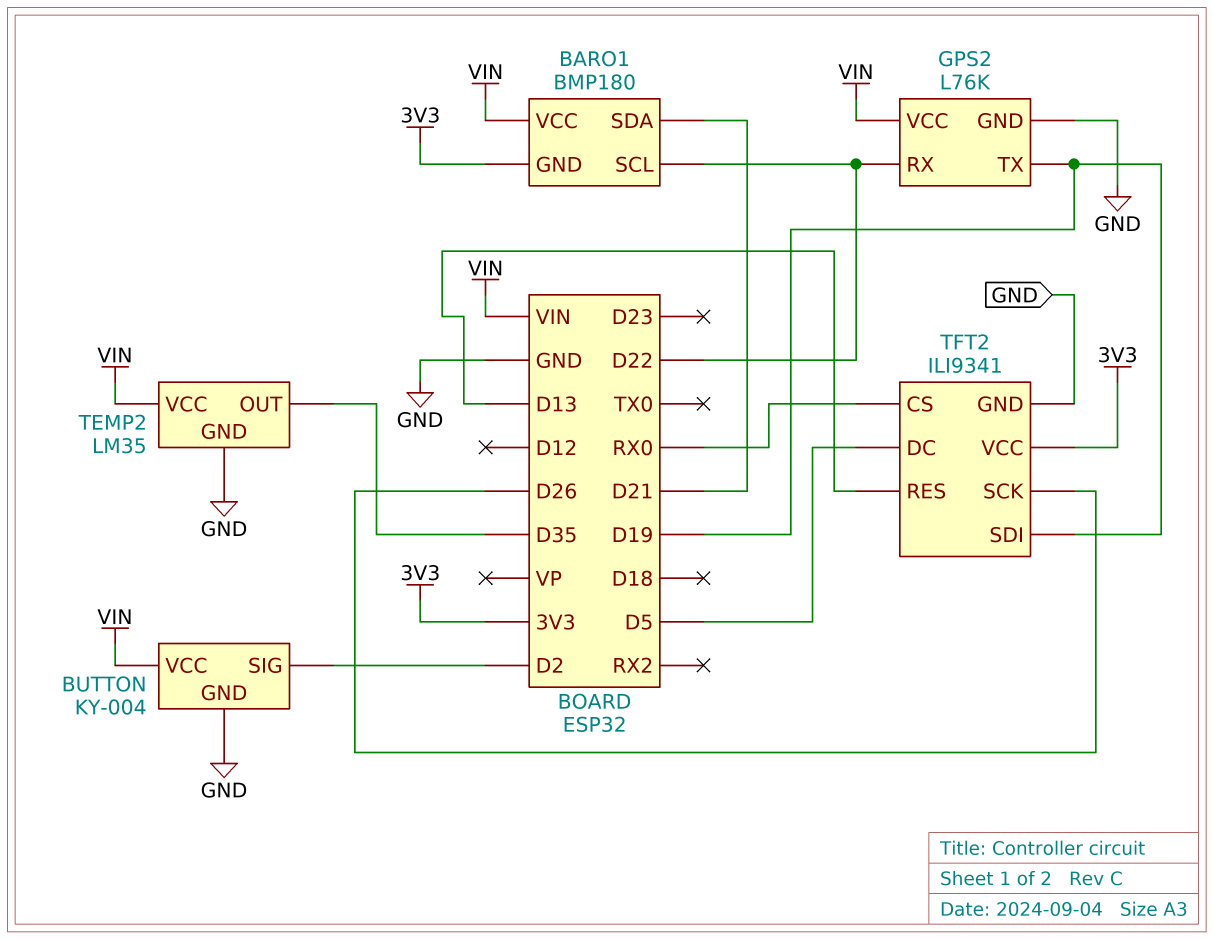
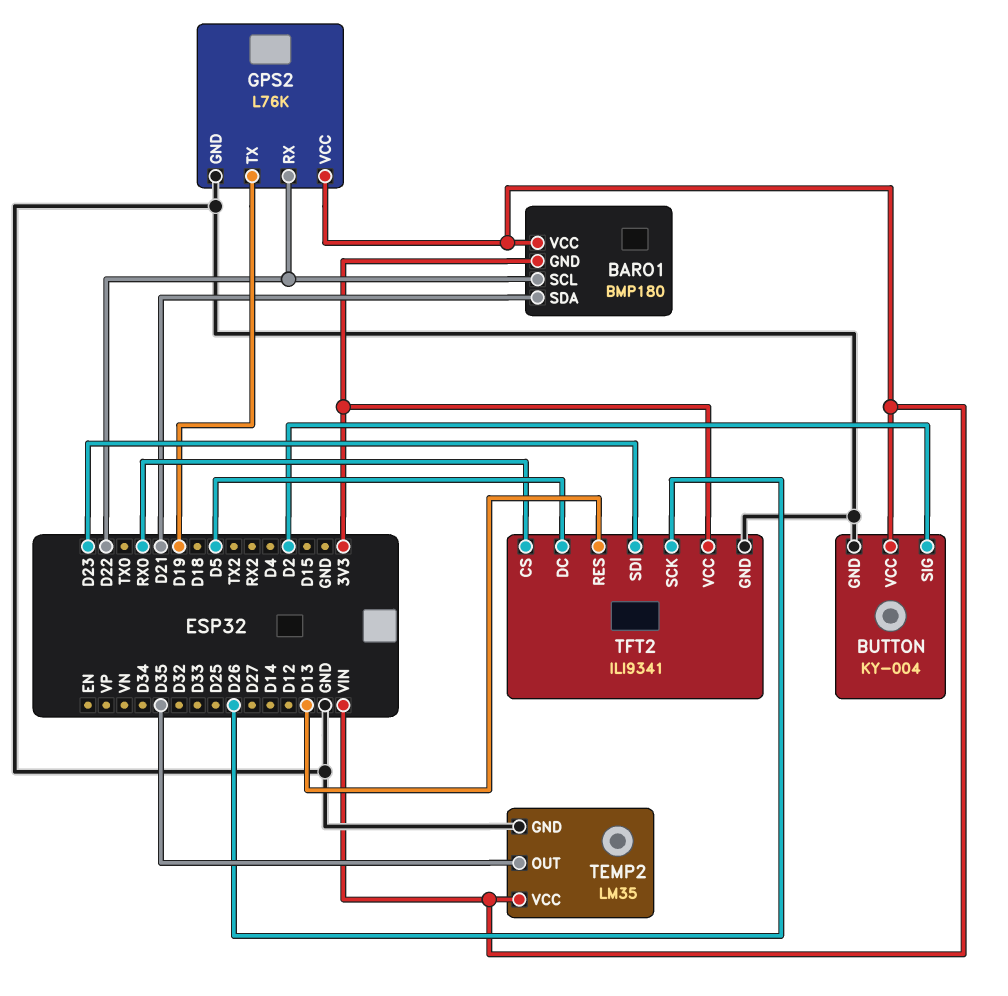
TFT2 pin SDI: D19 -> D23

